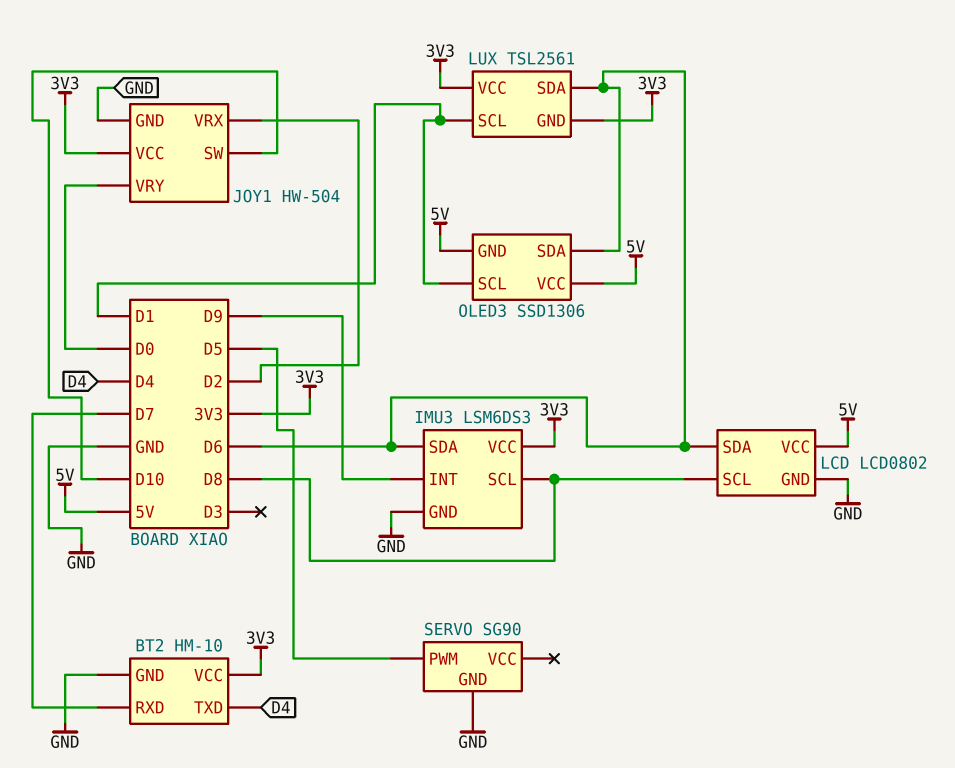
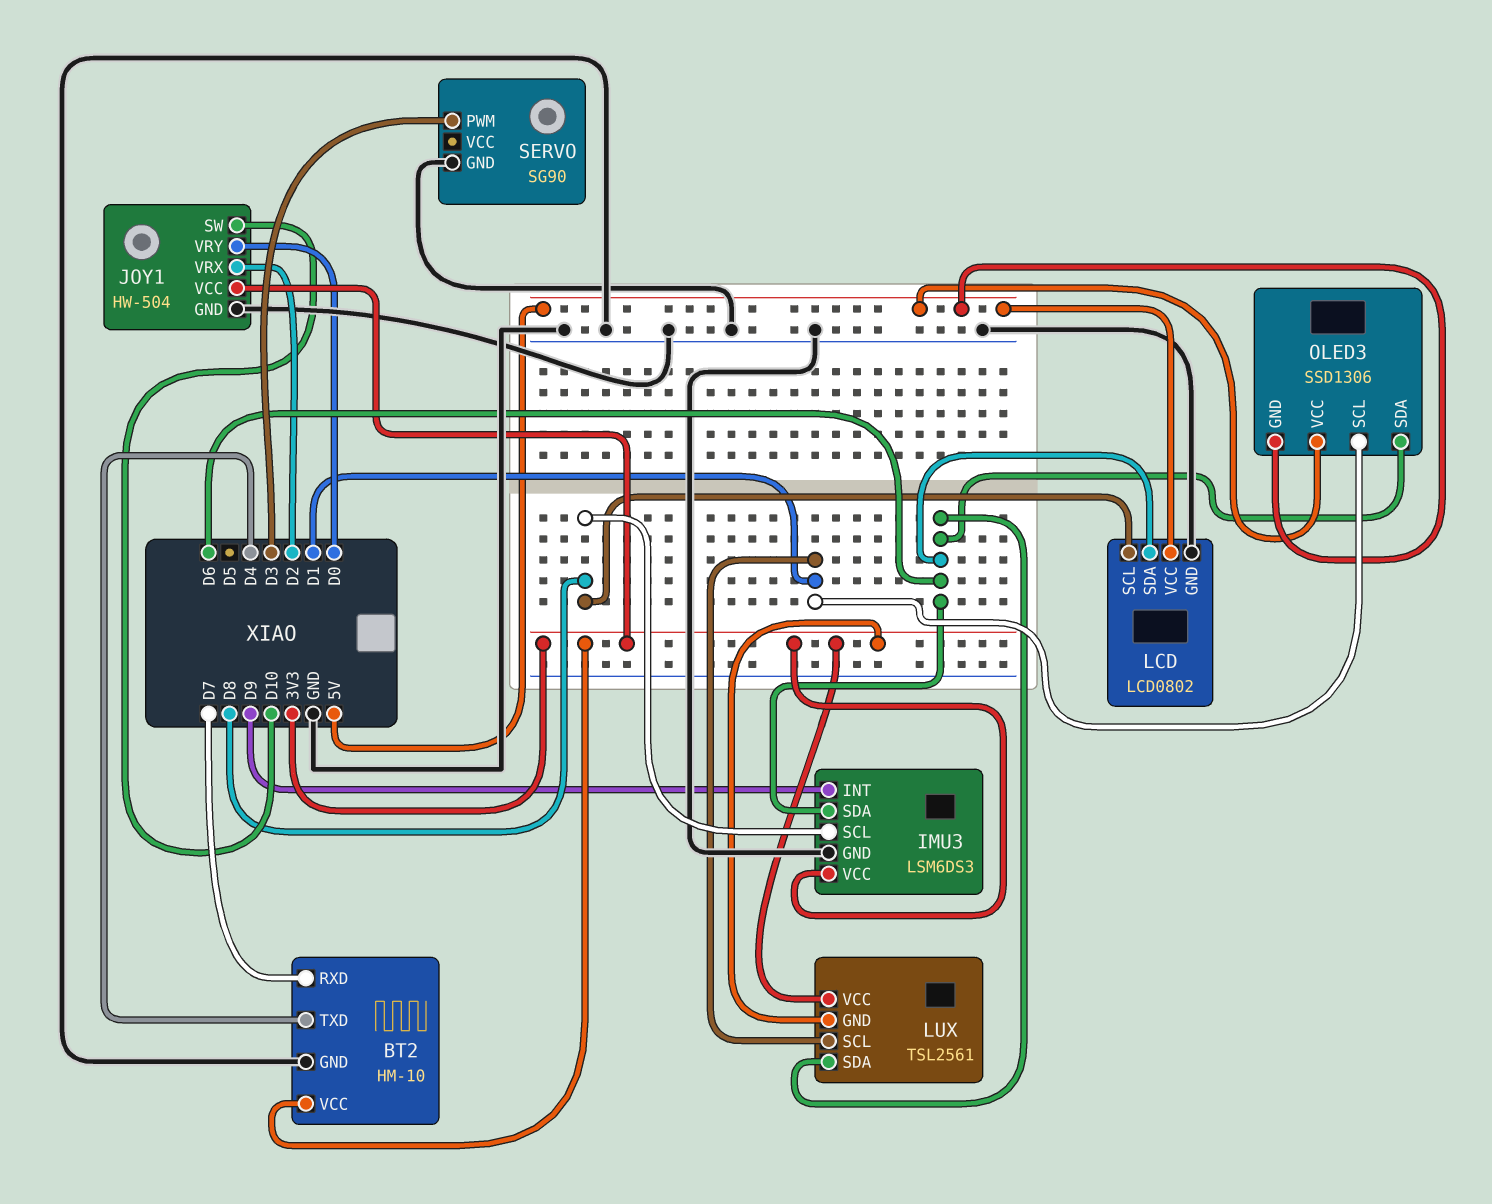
SERVO pin PWM: D5 -> D3

